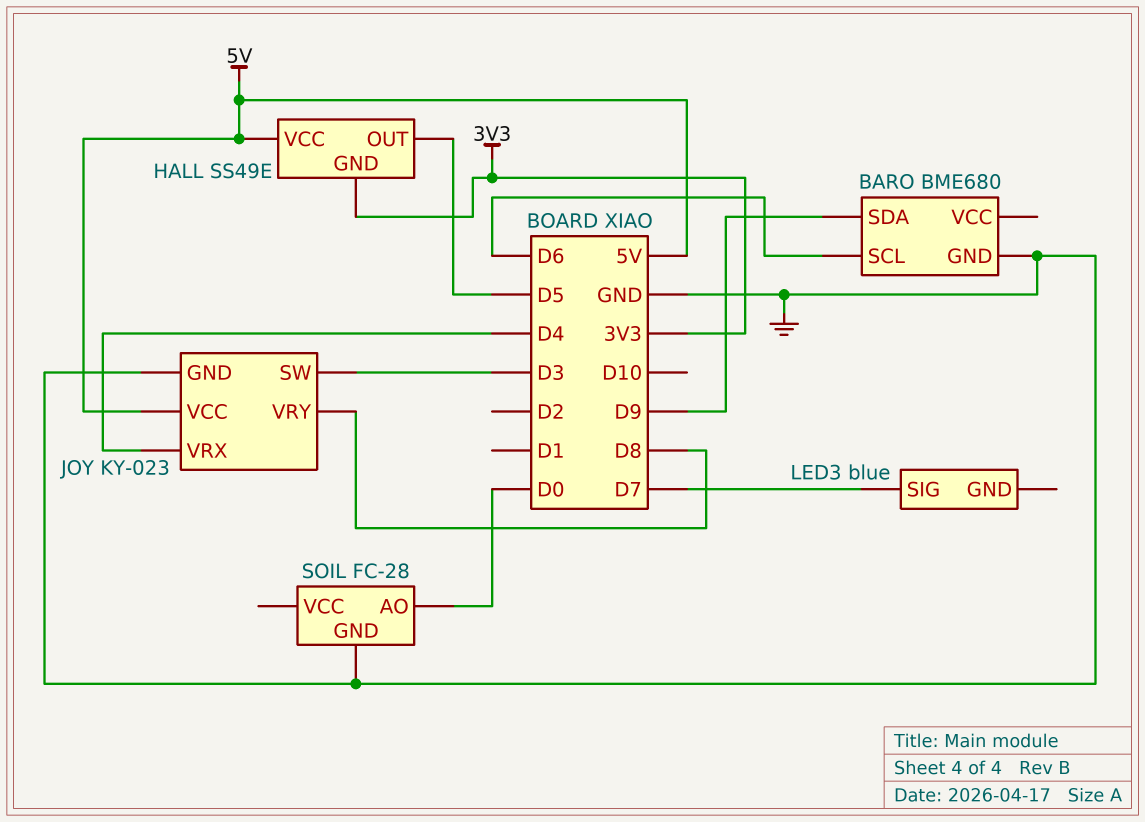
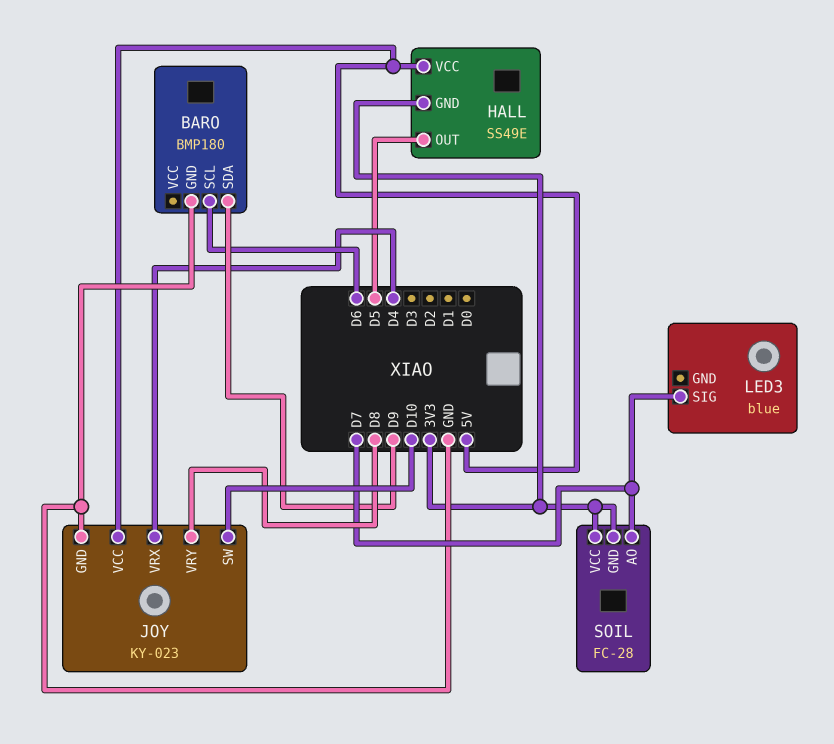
BARO: BME680 -> BMP180
JOY pin SW: D3 -> D10
SOIL pin AO: D0 -> D7
SOIL pin GND: GND -> 3V3
SOIL pin VCC: none -> 3V3

